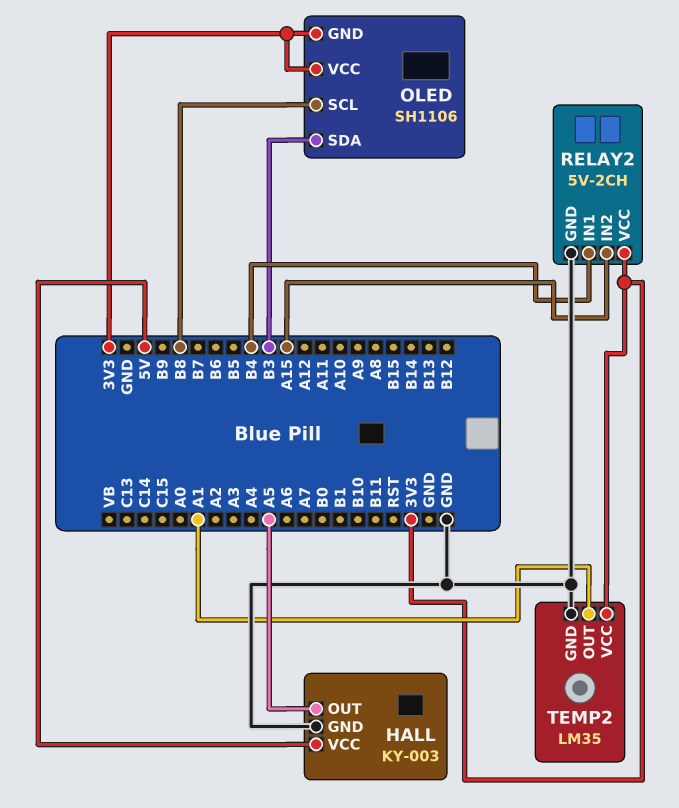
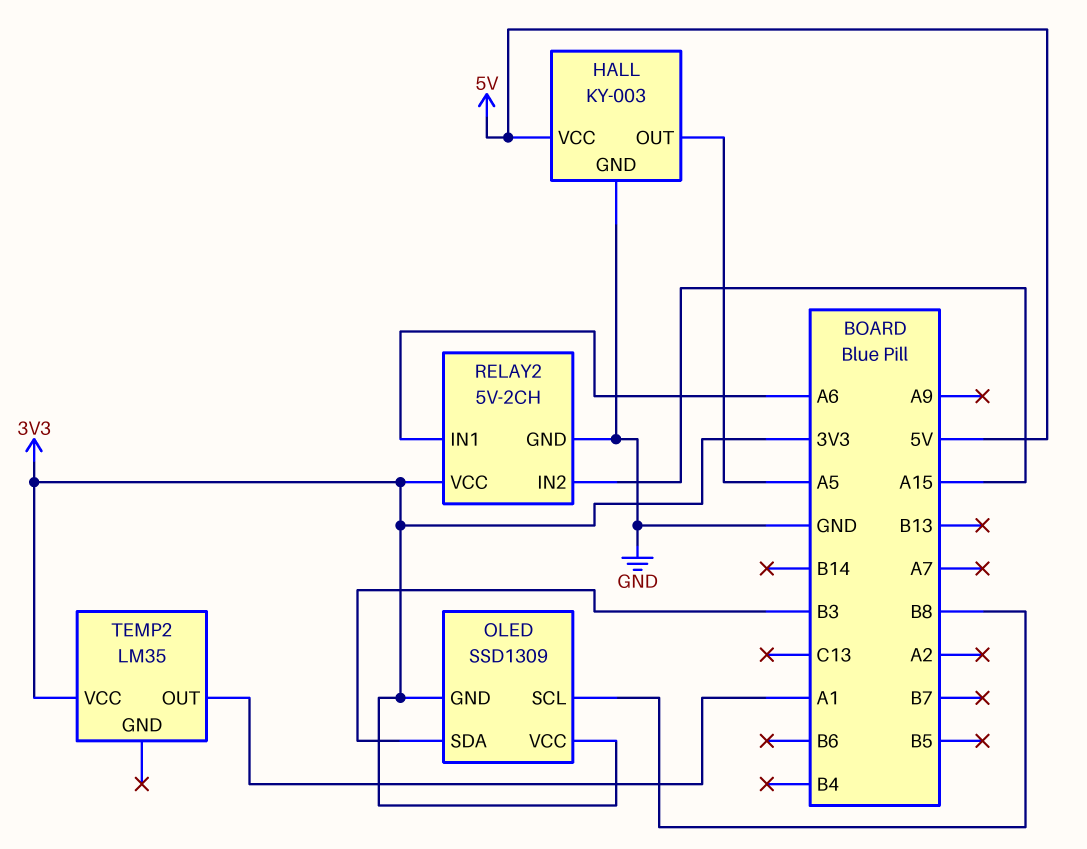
OLED: SH1106 -> SSD1309
RELAY2 pin IN1: B4 -> A6
TEMP2 pin GND: GND -> none

